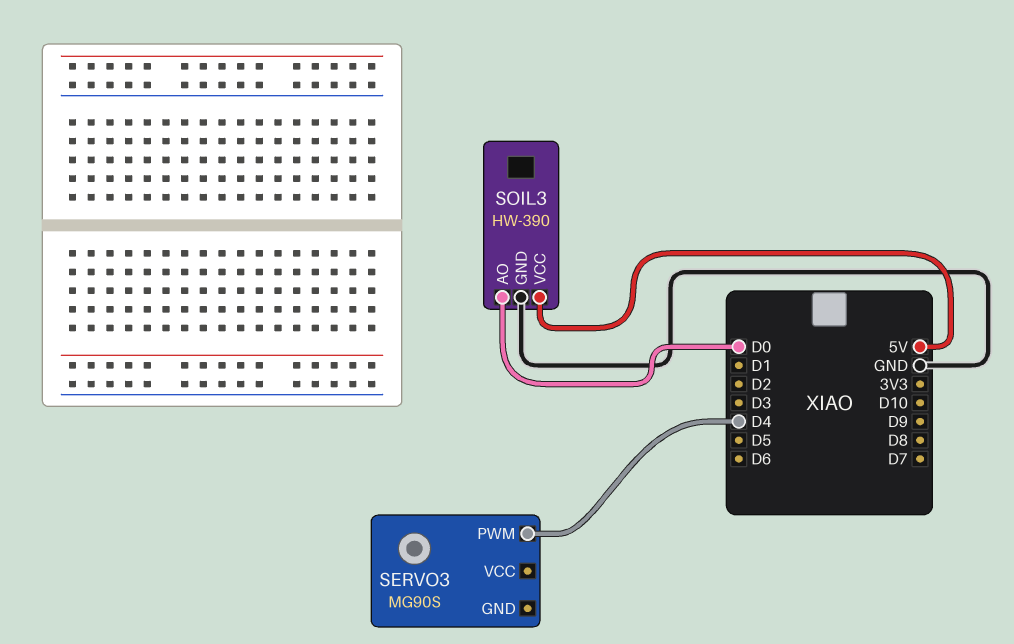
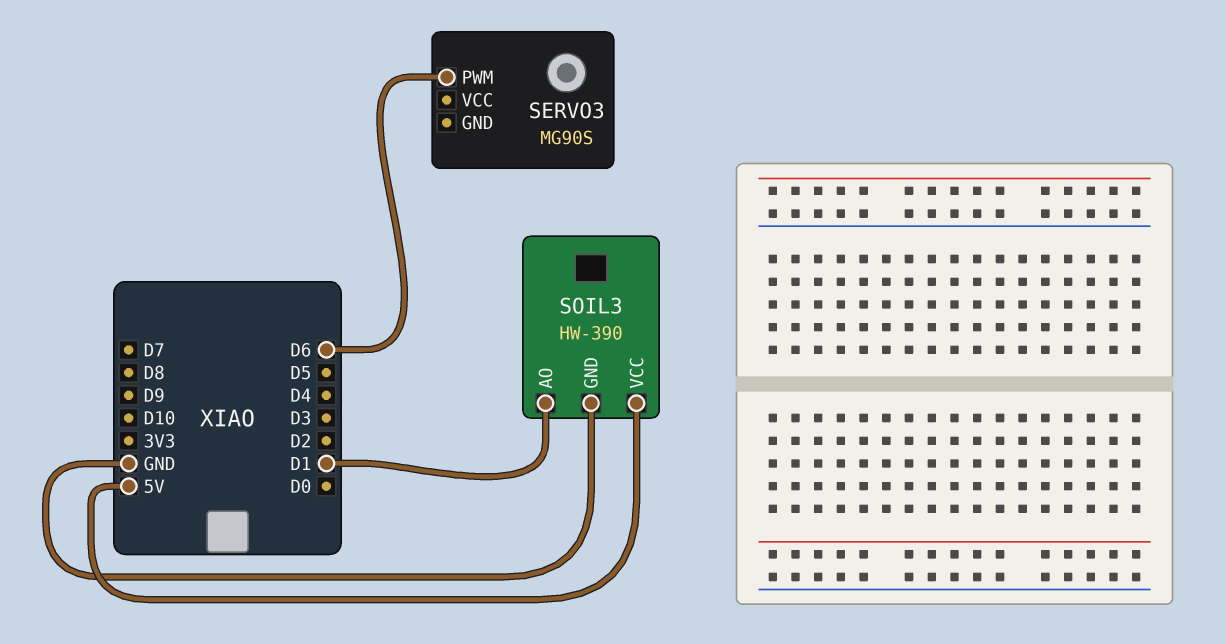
SERVO3 pin PWM: D4 -> D6
SOIL3 pin AO: D0 -> D1

